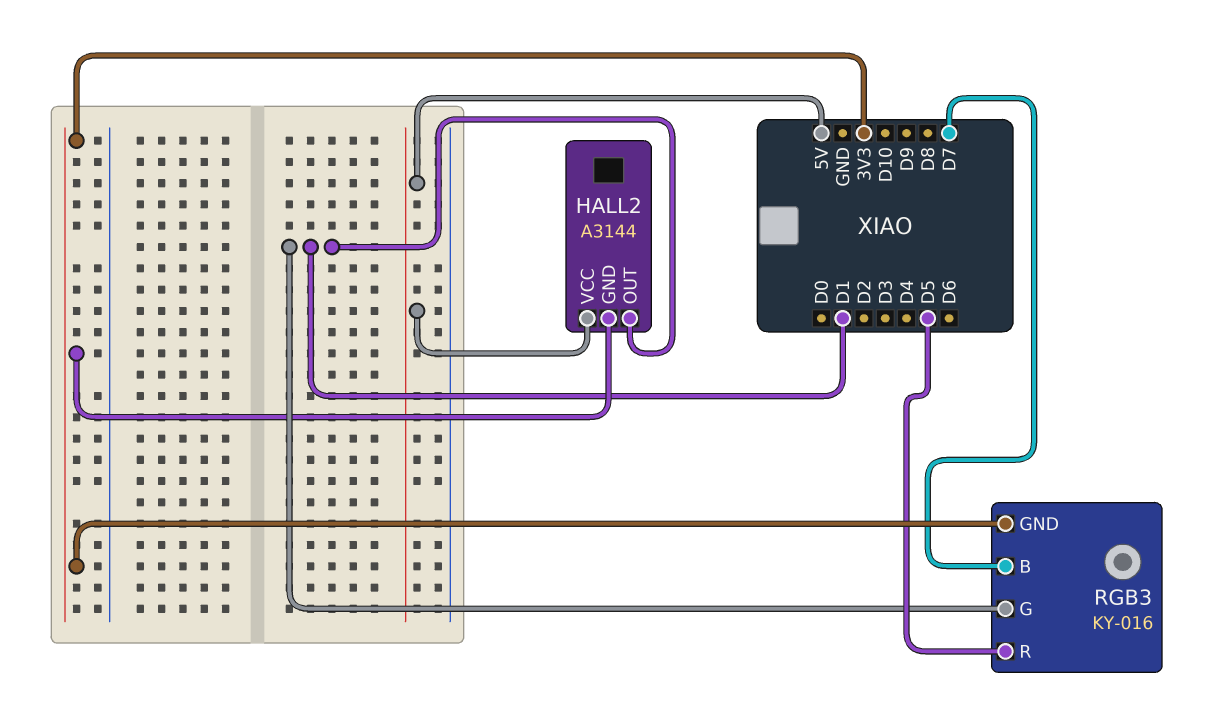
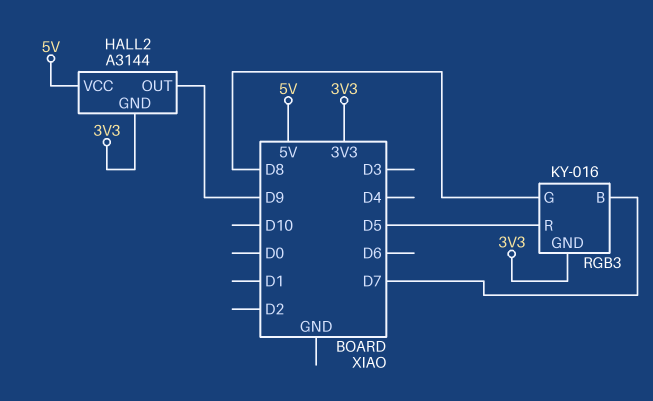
HALL2 pin OUT: D1 -> D9
RGB3 pin G: D1 -> D8

